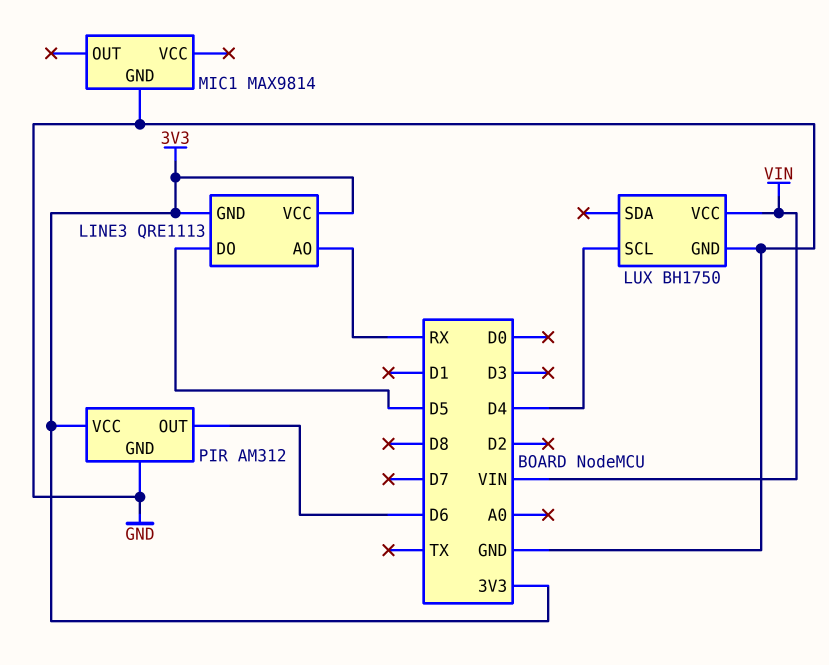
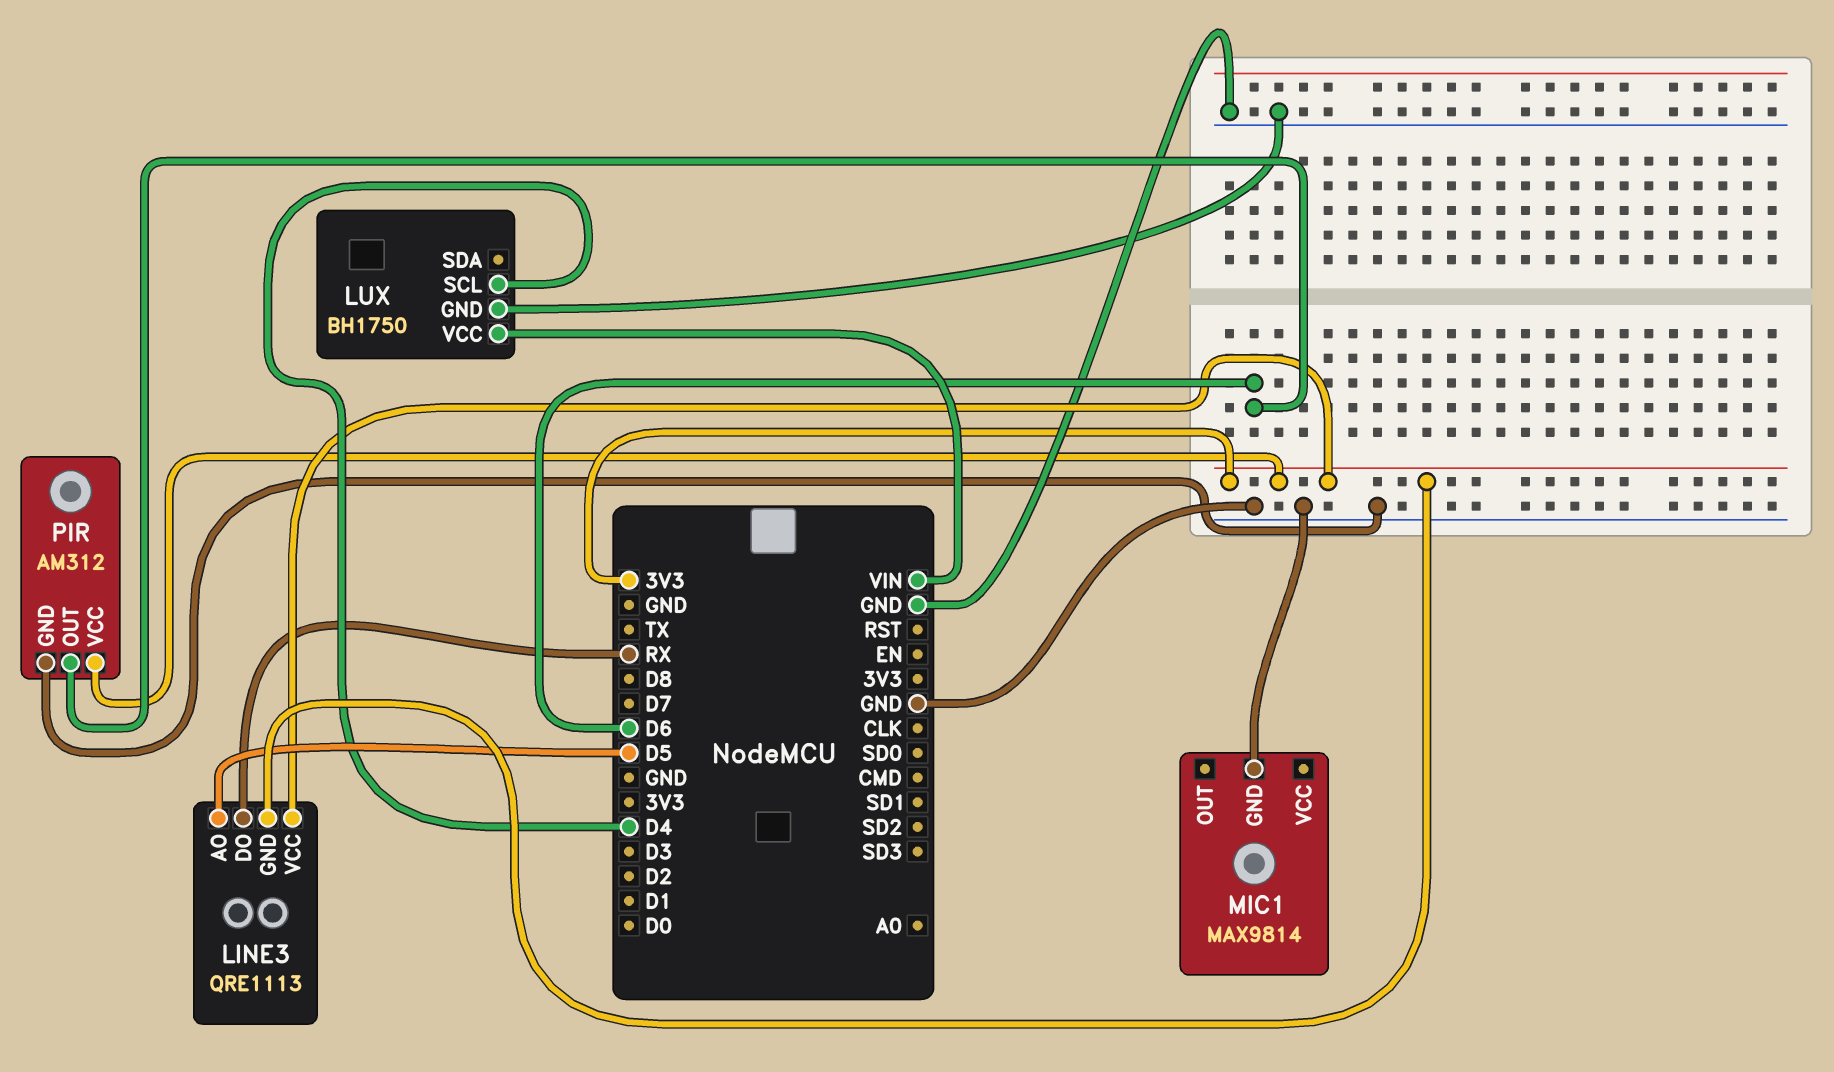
LINE3 pin AO: RX -> D5
LINE3 pin DO: D5 -> RX

